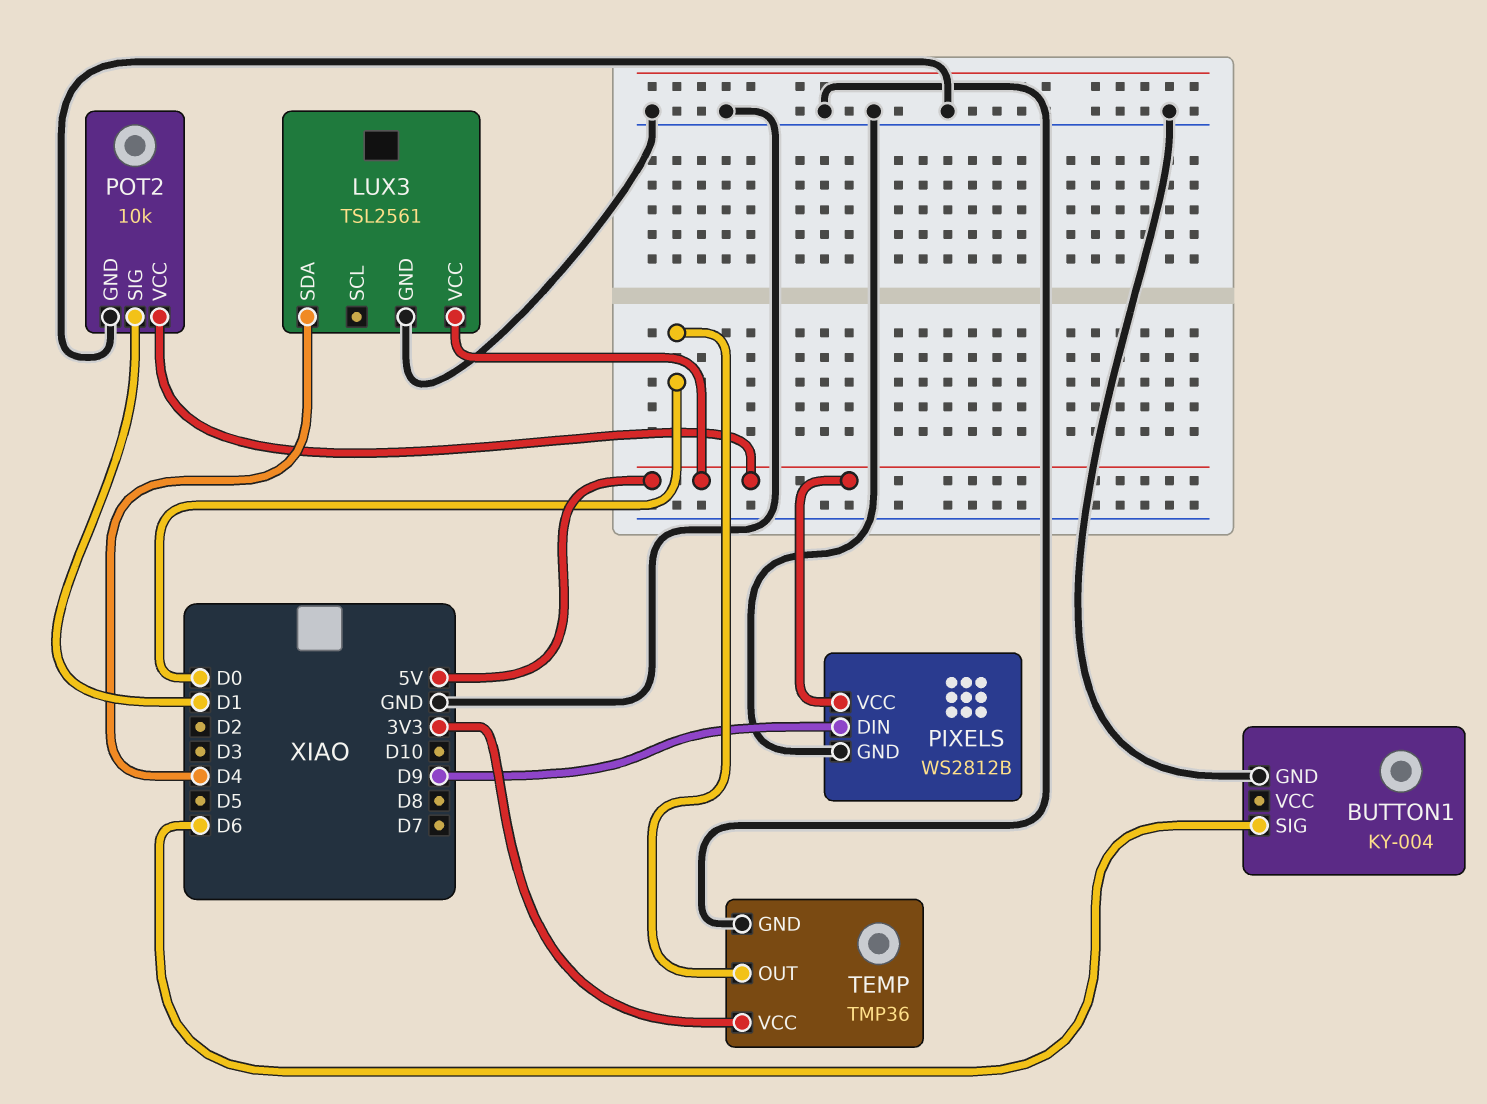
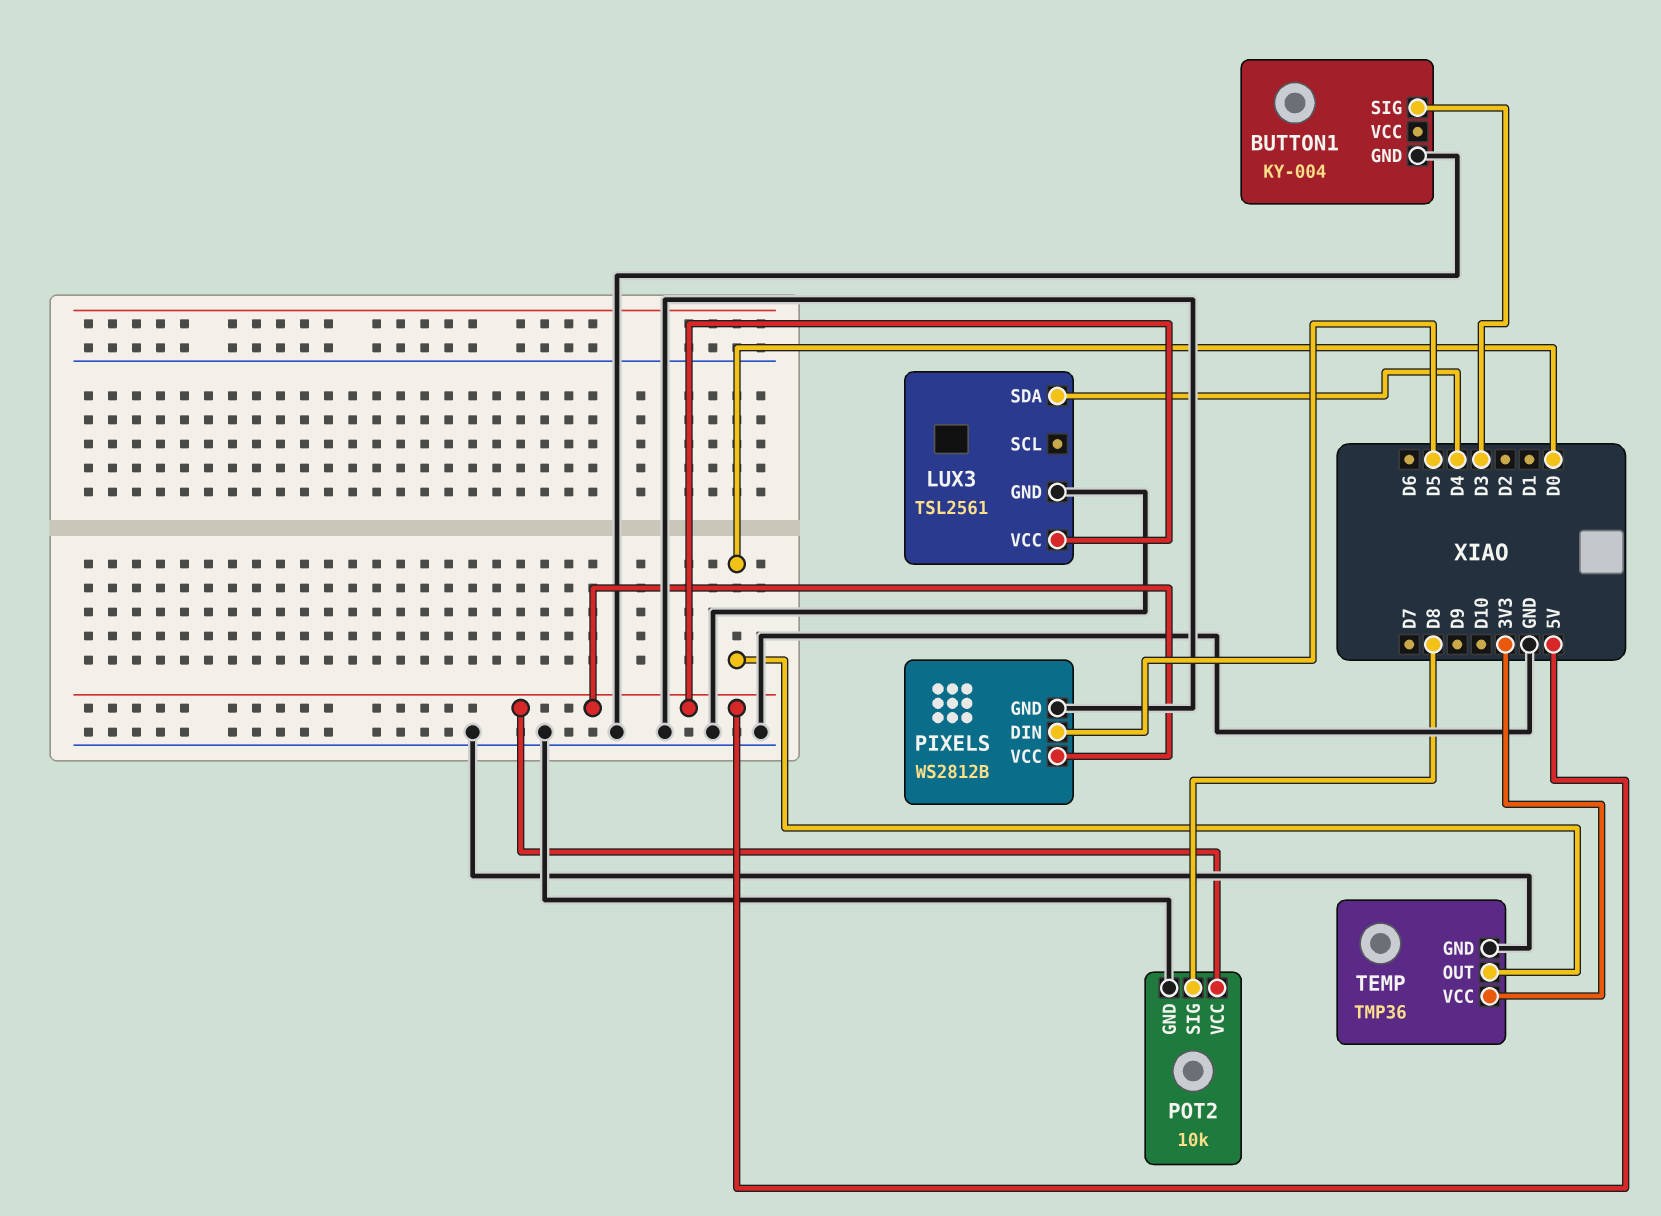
BUTTON1 pin SIG: D6 -> D3
PIXELS pin DIN: D9 -> D5
POT2 pin SIG: D1 -> D8

